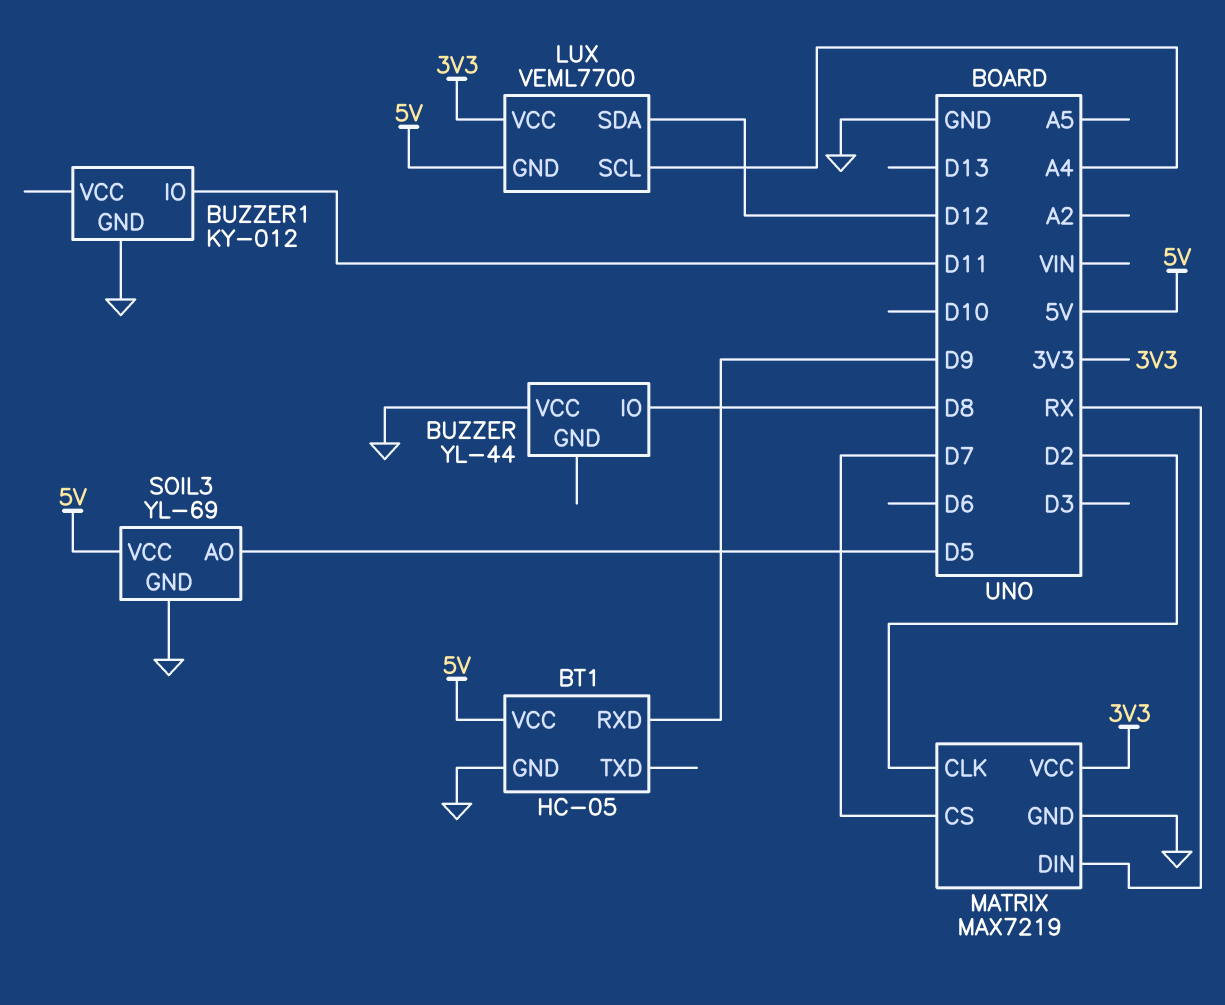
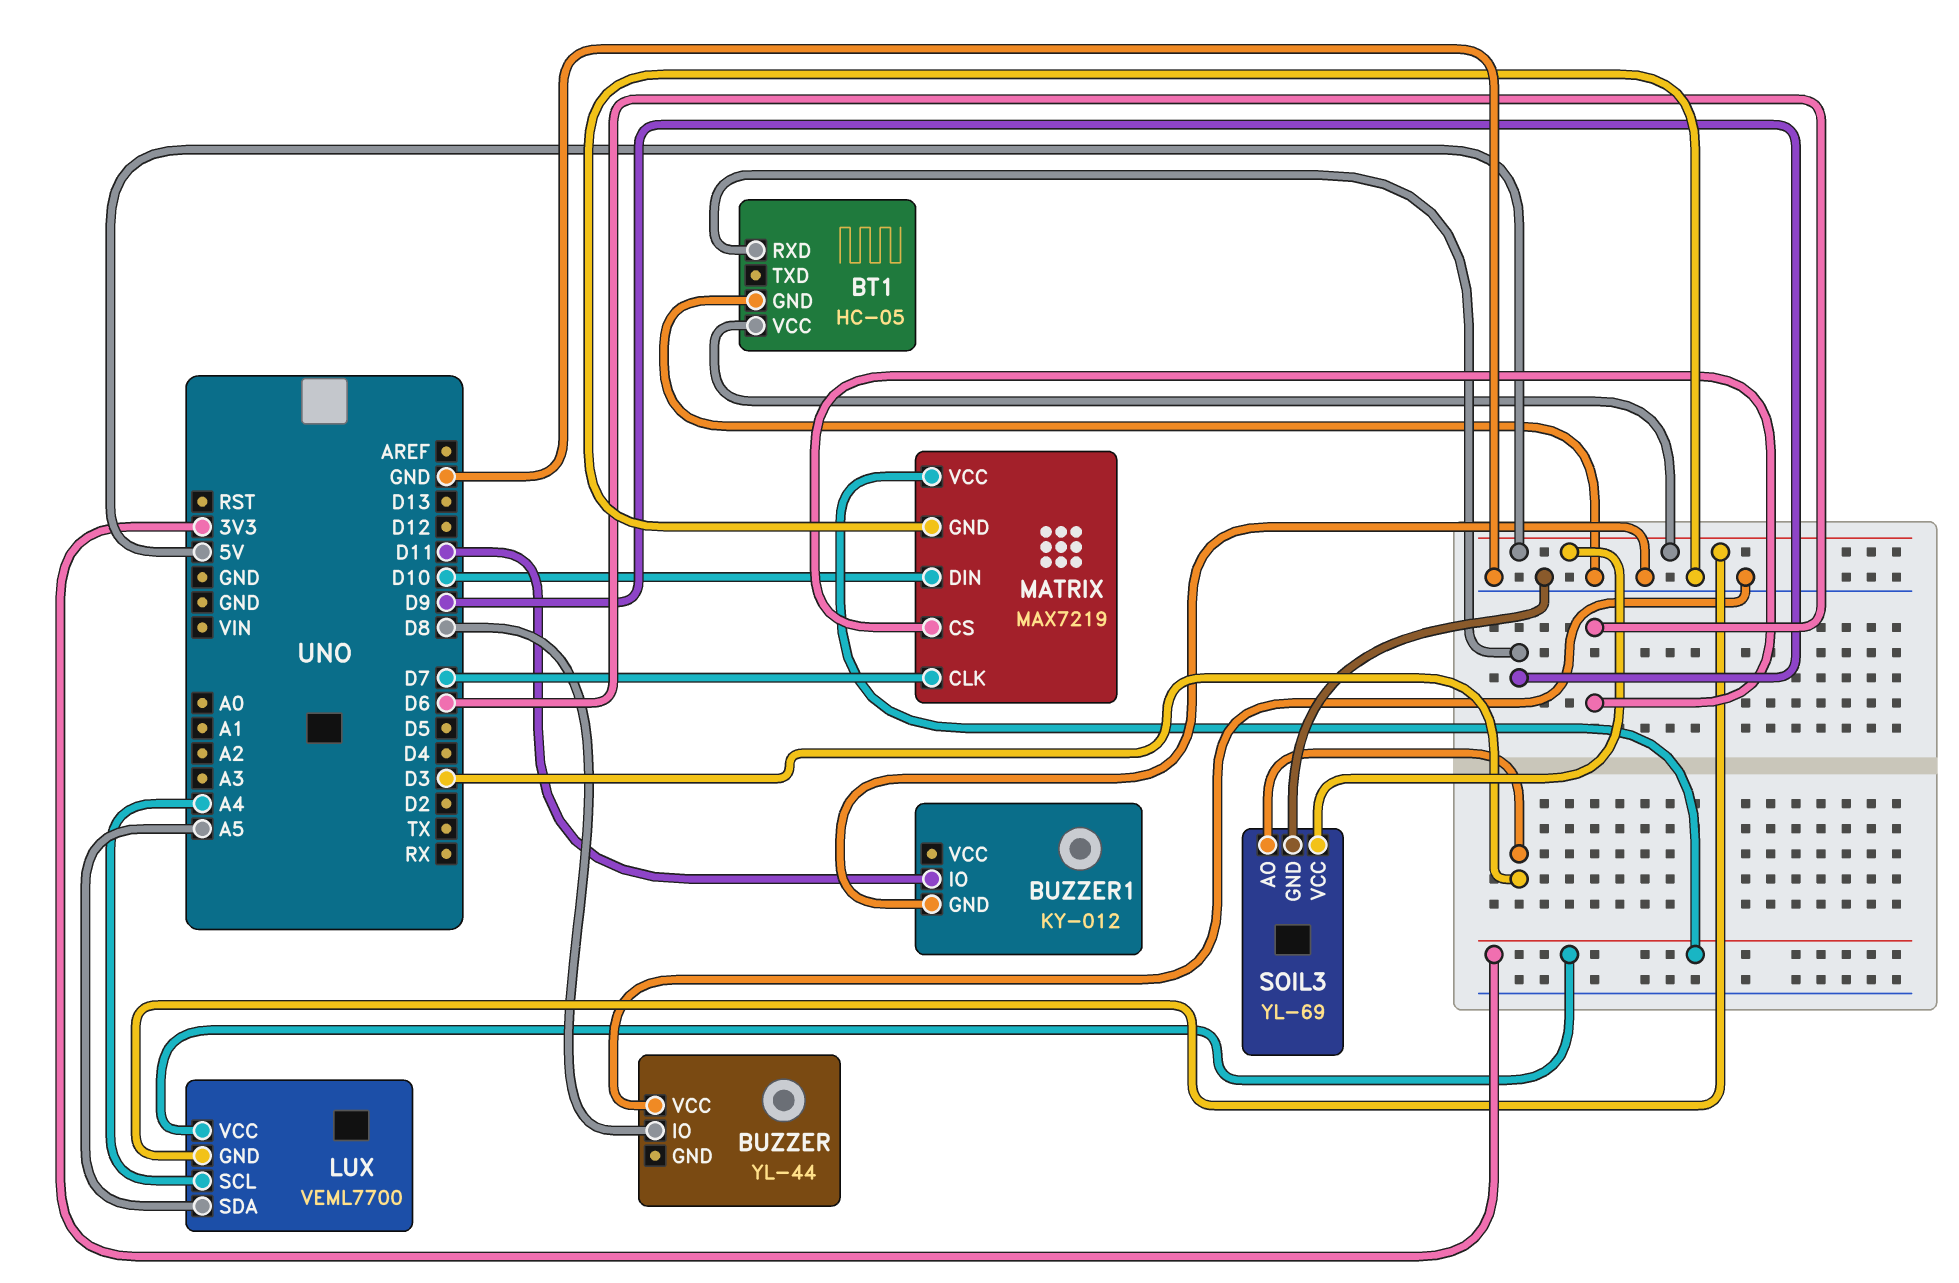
LUX pin SDA: D12 -> A5
MATRIX pin CLK: D2 -> D7
MATRIX pin CS: D7 -> D6
MATRIX pin DIN: RX -> D10
SOIL3 pin AO: D5 -> D3

